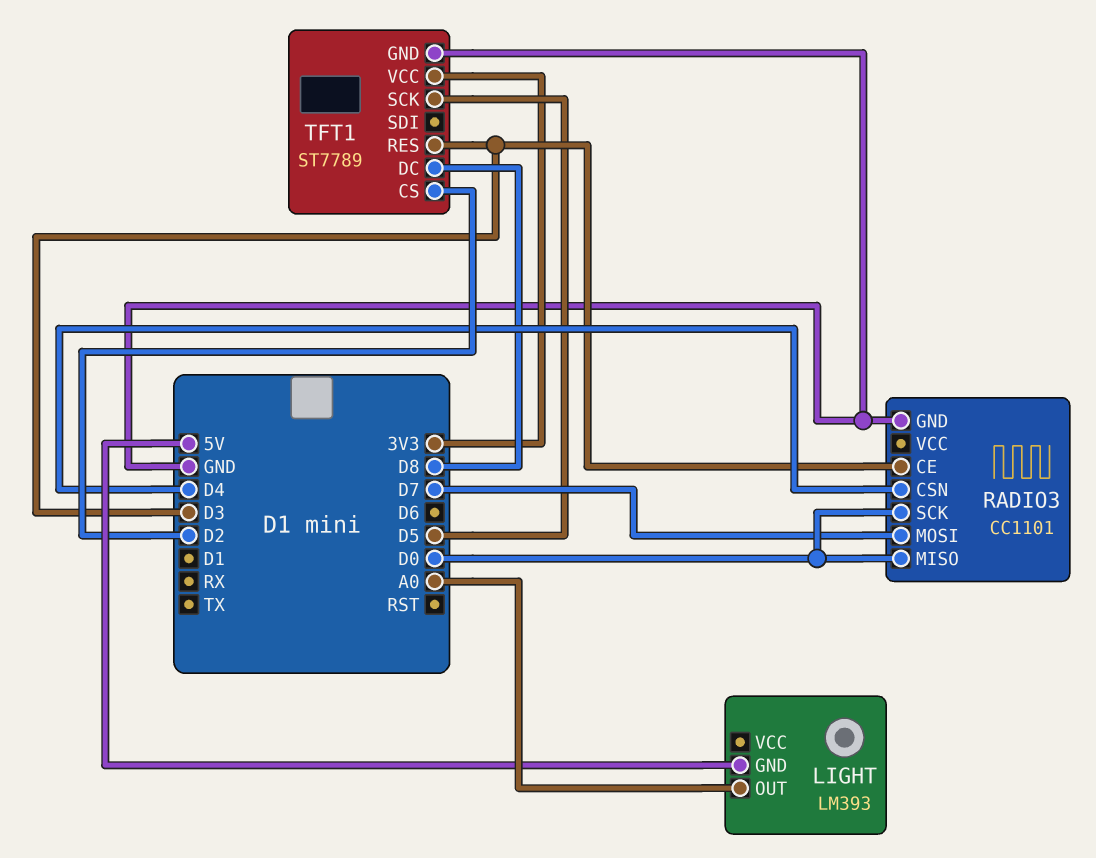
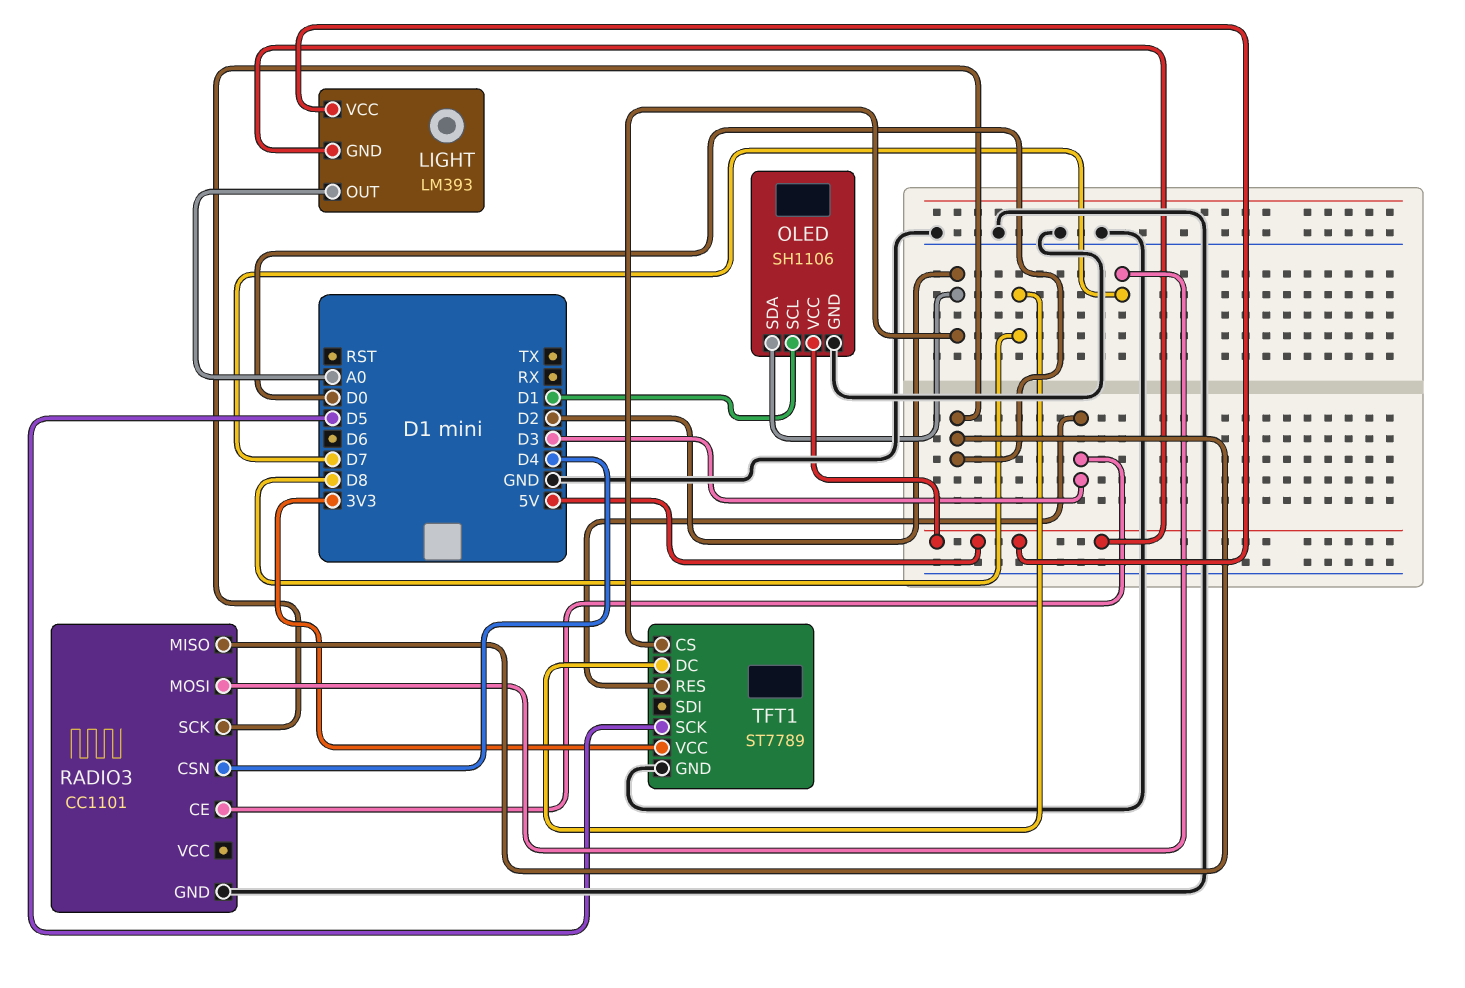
LIGHT pin VCC: none -> 5V
OLED: none -> SH1106
OLED pin GND: none -> GND
OLED pin SCL: none -> D1
OLED pin SDA: none -> D2
OLED pin VCC: none -> 5V

